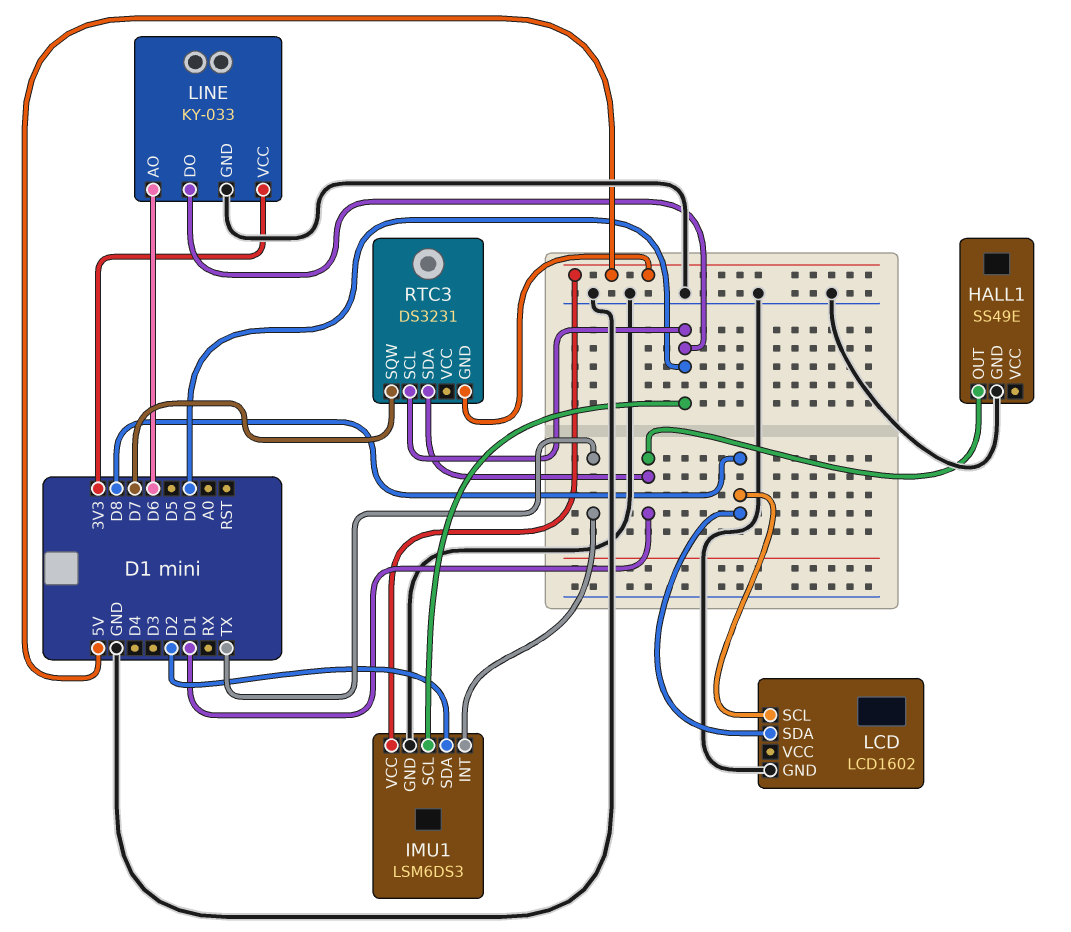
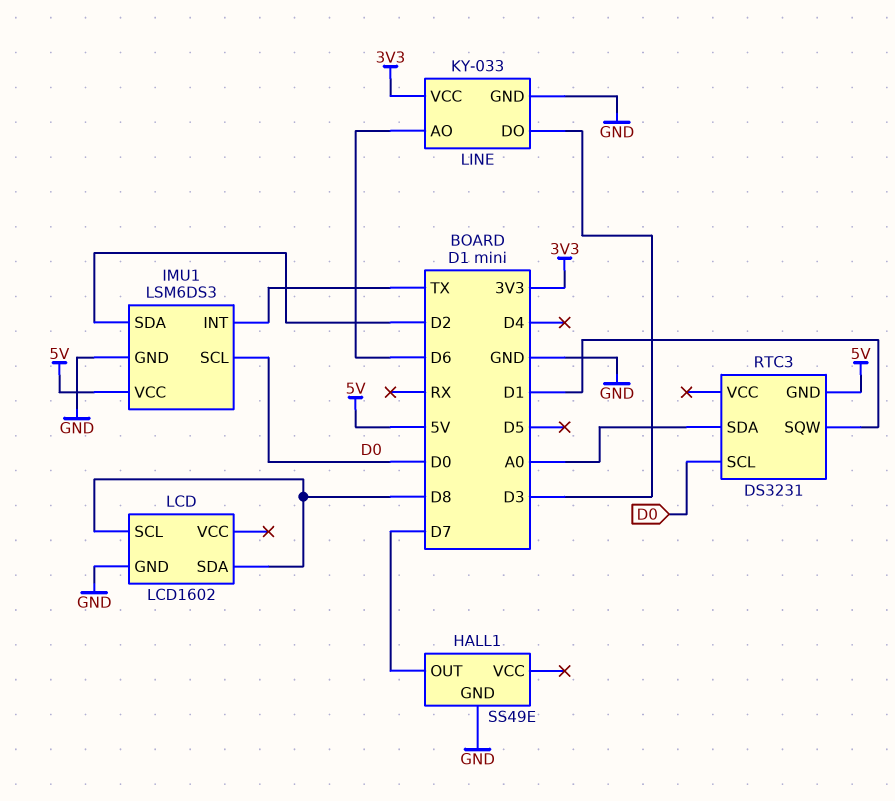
HALL1 pin OUT: D1 -> D7
LINE pin DO: D0 -> D3
RTC3 pin SDA: D1 -> A0
RTC3 pin SQW: D7 -> D1

